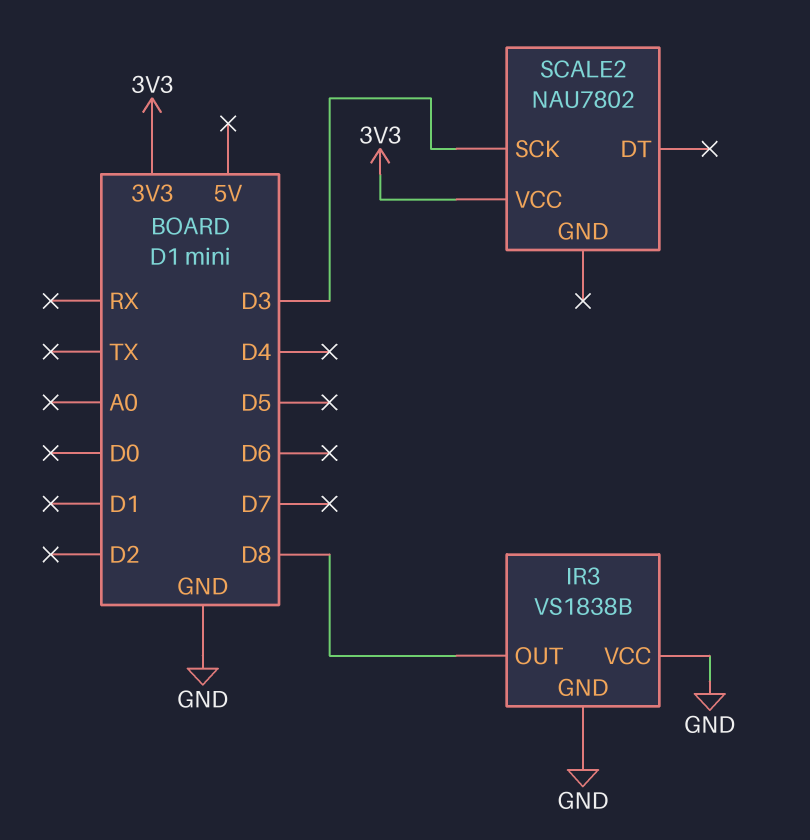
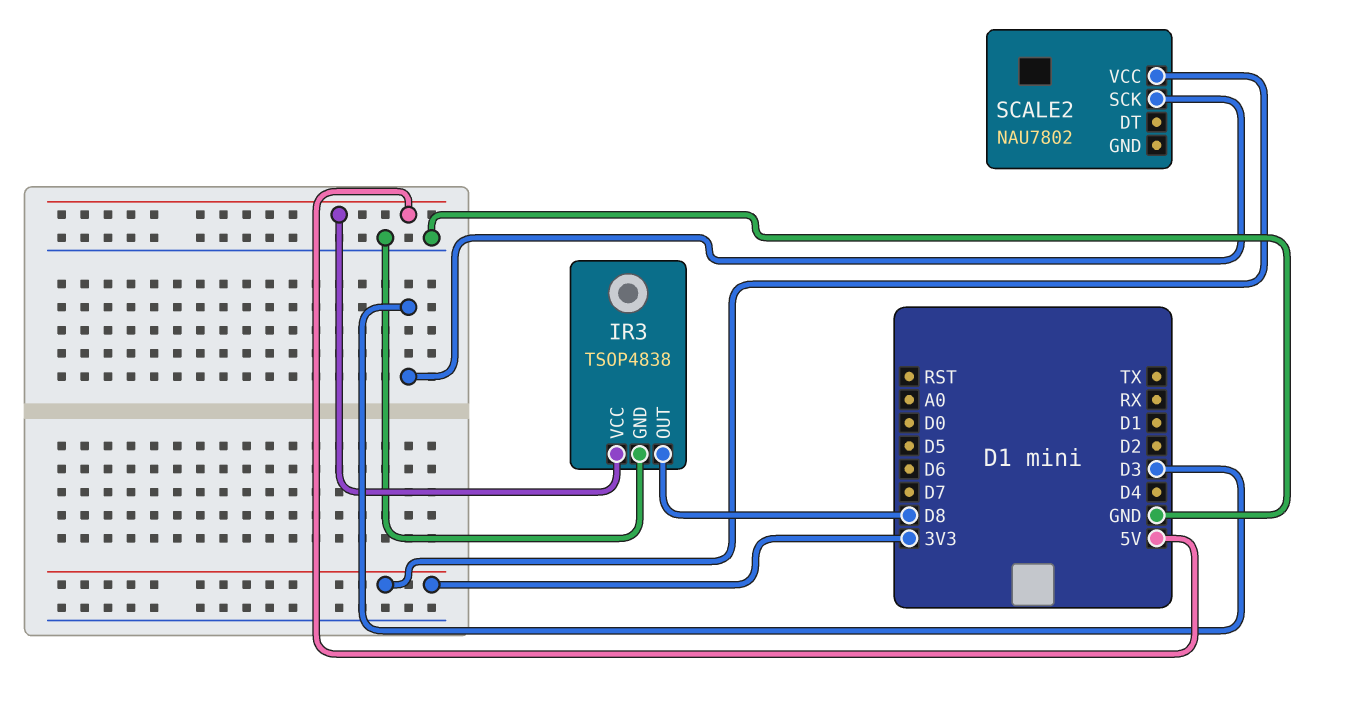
IR3: VS1838B -> TSOP4838
IR3 pin VCC: GND -> 5V

